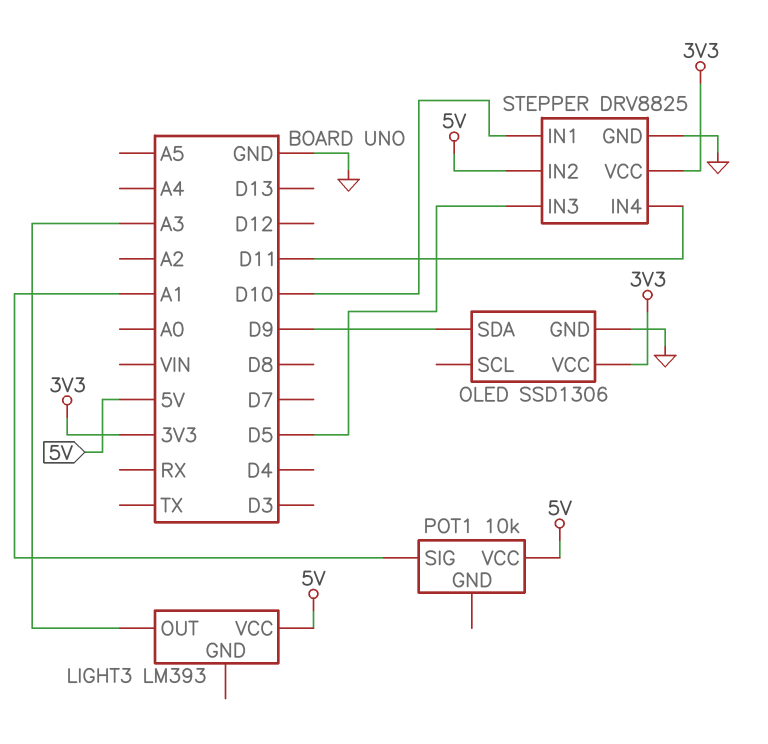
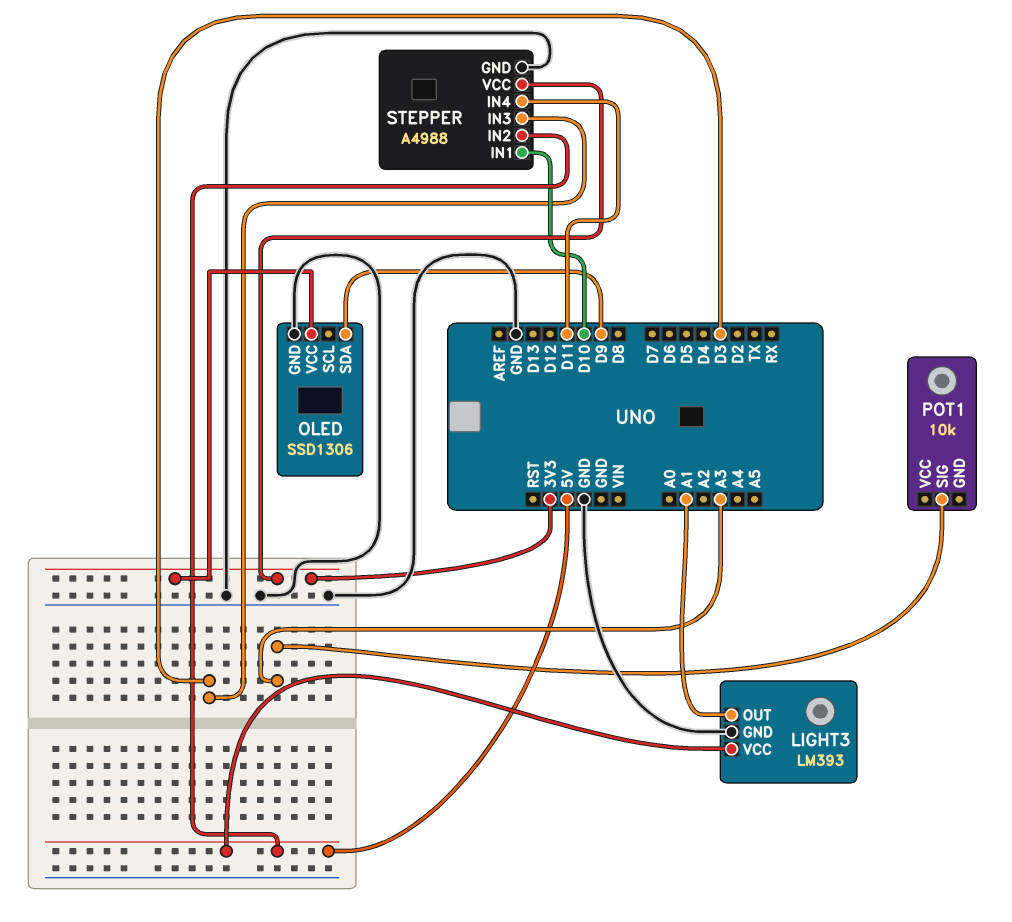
LIGHT3 pin GND: none -> GND
LIGHT3 pin OUT: A3 -> A1
POT1 pin SIG: A1 -> A3
POT1 pin VCC: 5V -> none
STEPPER: DRV8825 -> A4988
STEPPER pin IN3: D5 -> D3

